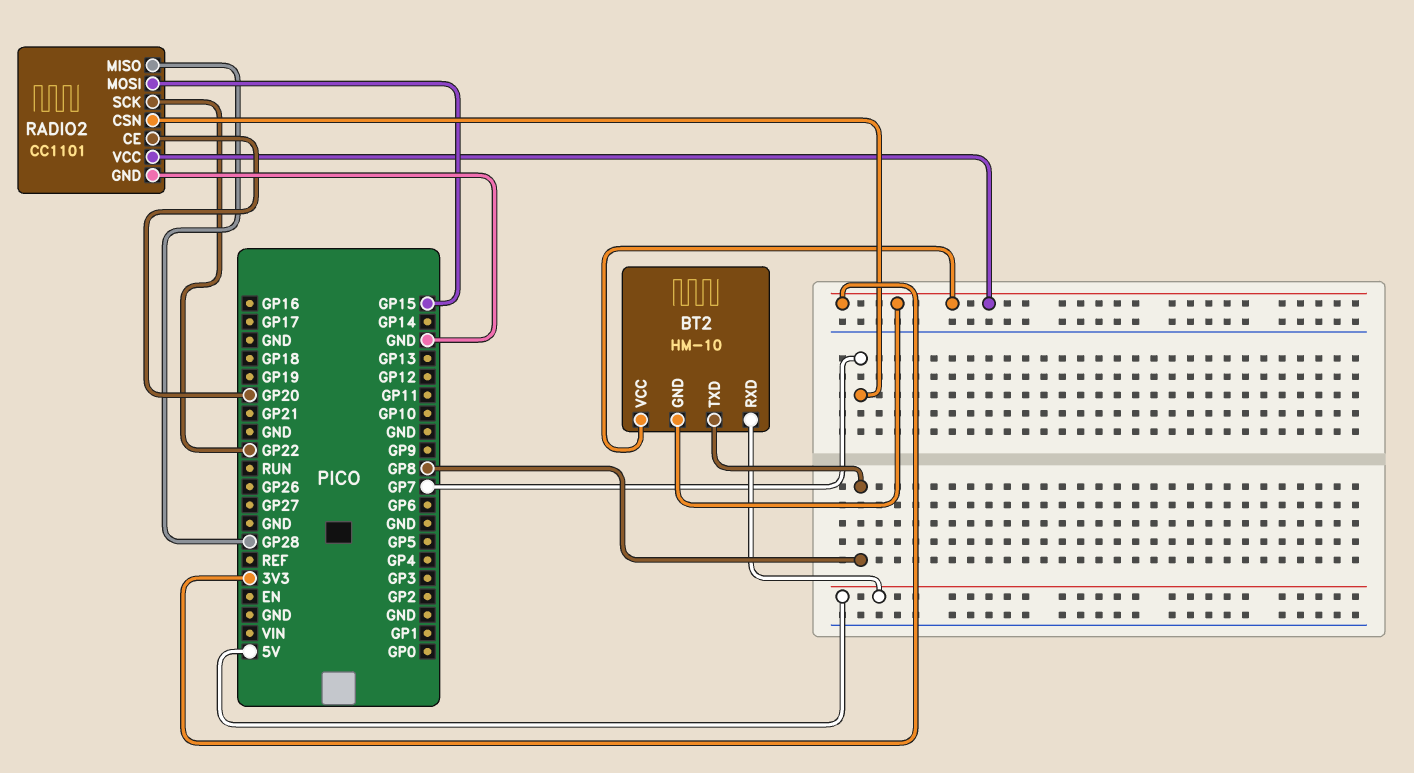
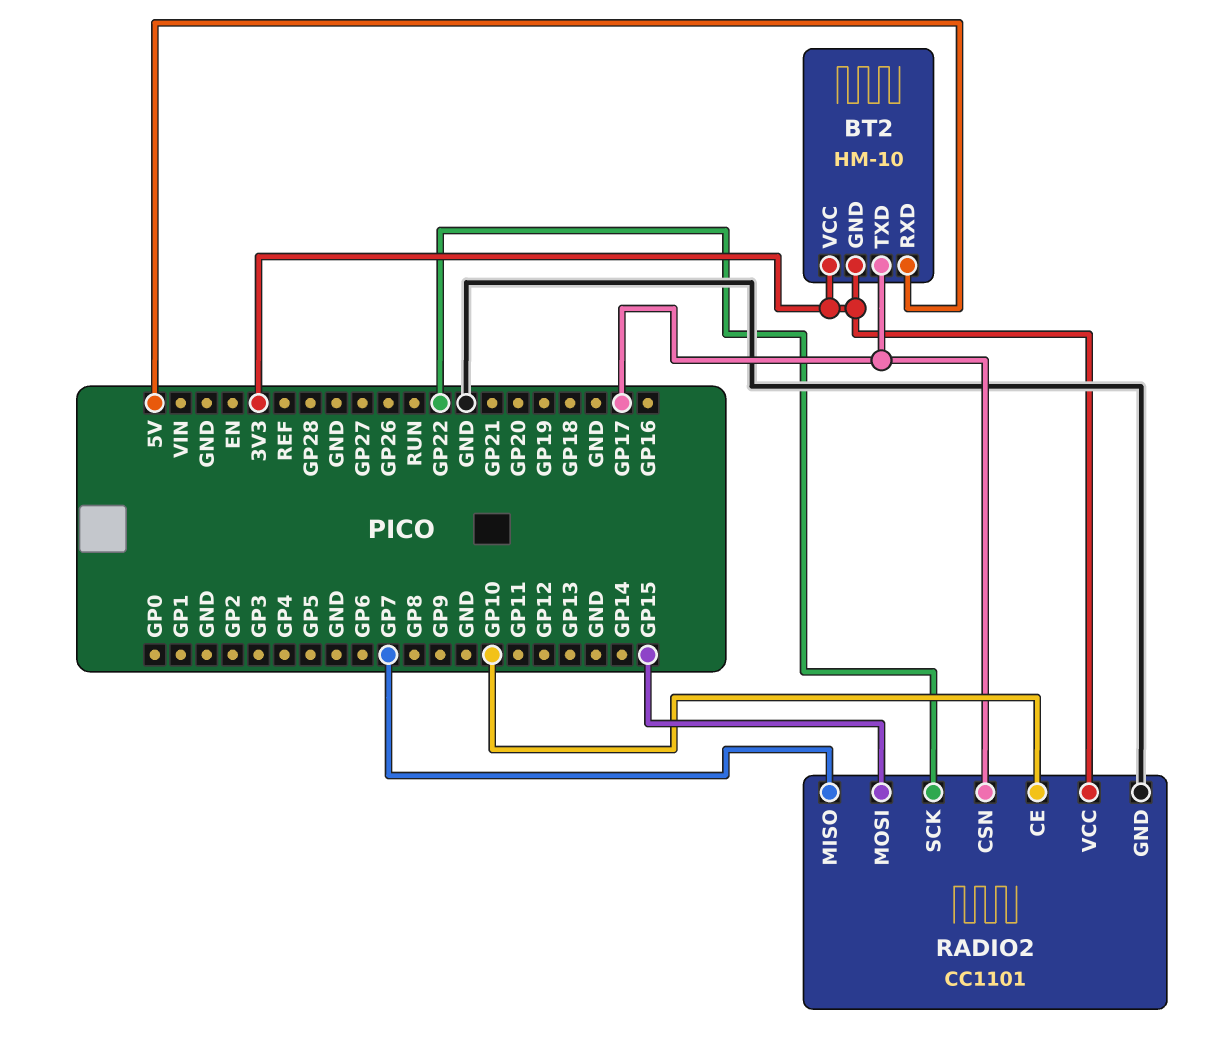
BT2 pin TXD: GP8 -> GP17
RADIO2 pin CE: GP20 -> GP10
RADIO2 pin CSN: GP7 -> GP17
RADIO2 pin MISO: GP28 -> GP7

